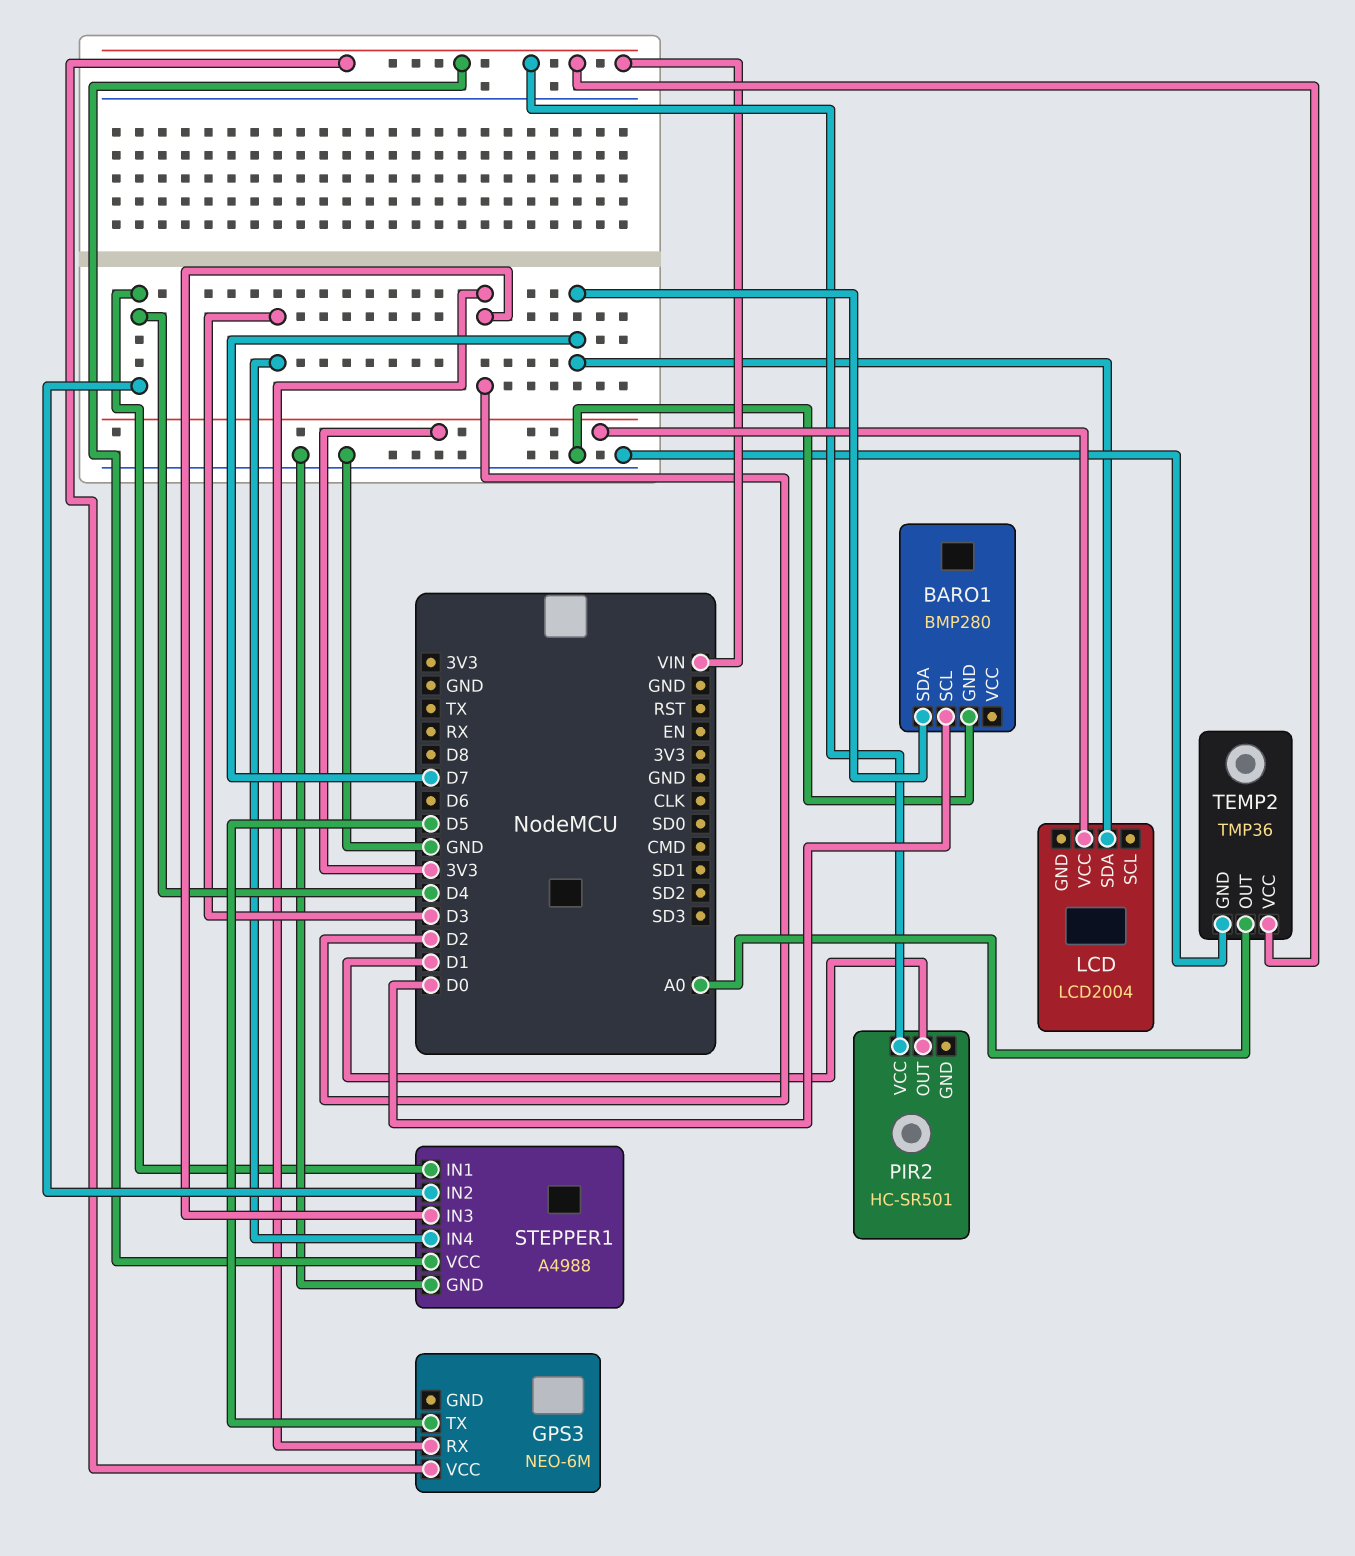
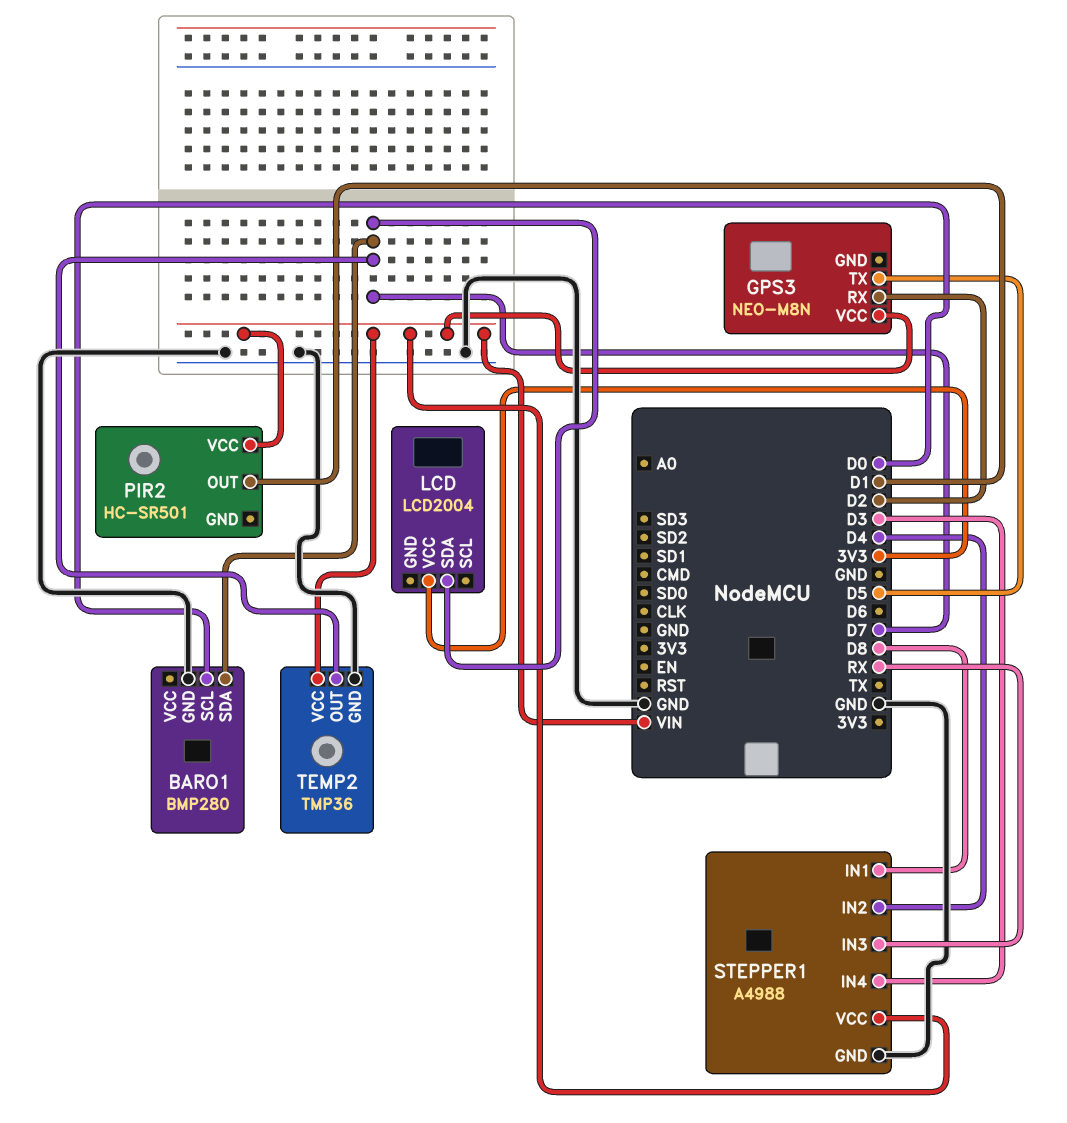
GPS3: NEO-6M -> NEO-M8N
STEPPER1 pin IN1: D4 -> D8
STEPPER1 pin IN3: D2 -> RX
TEMP2 pin OUT: A0 -> D7

